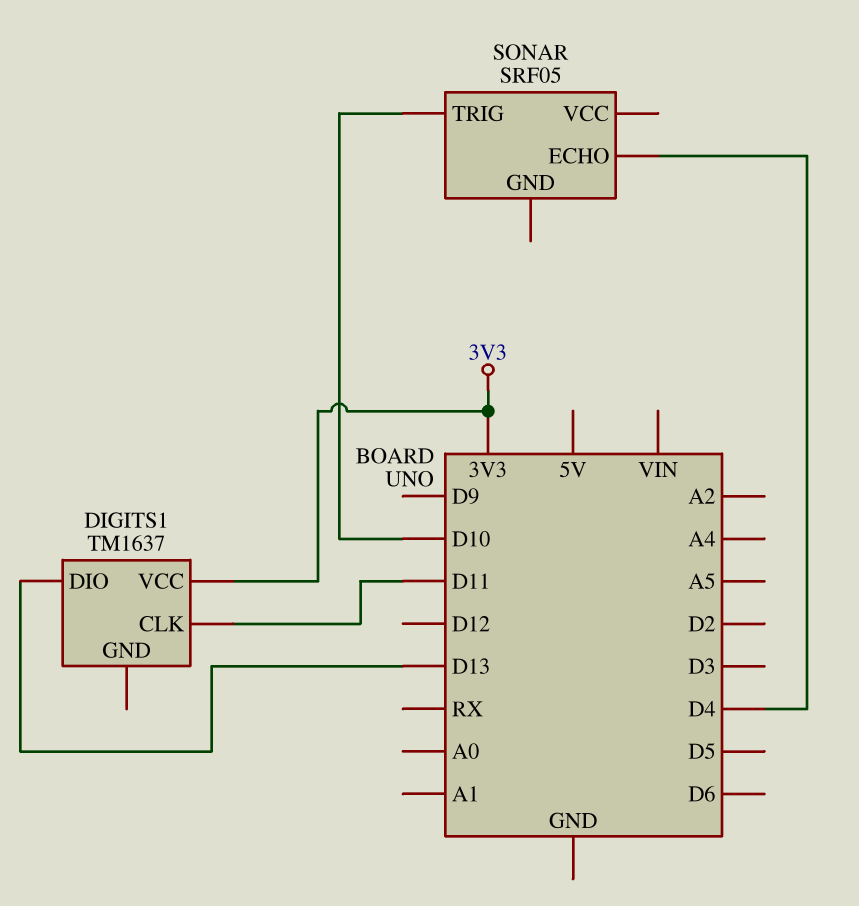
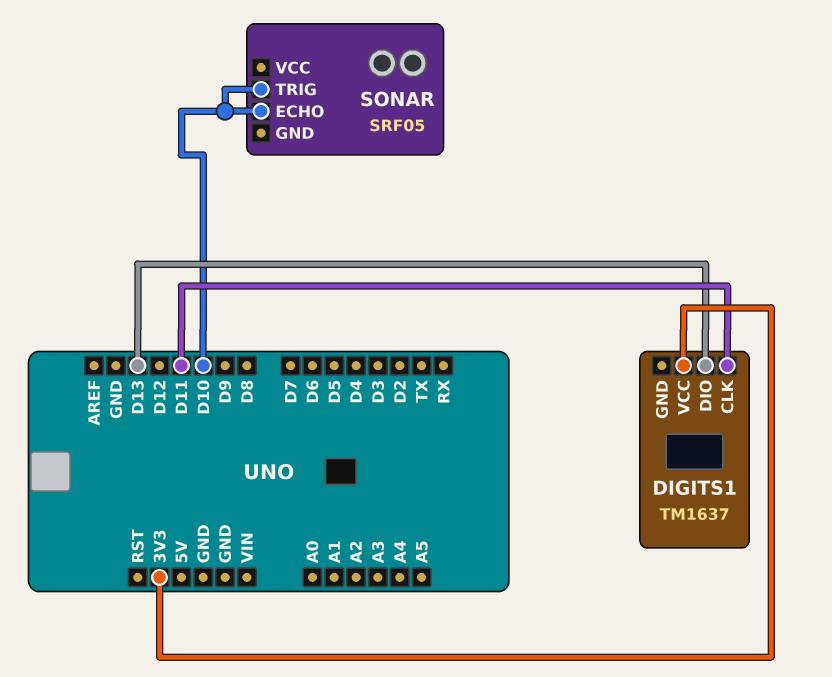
SONAR pin ECHO: D4 -> D10

